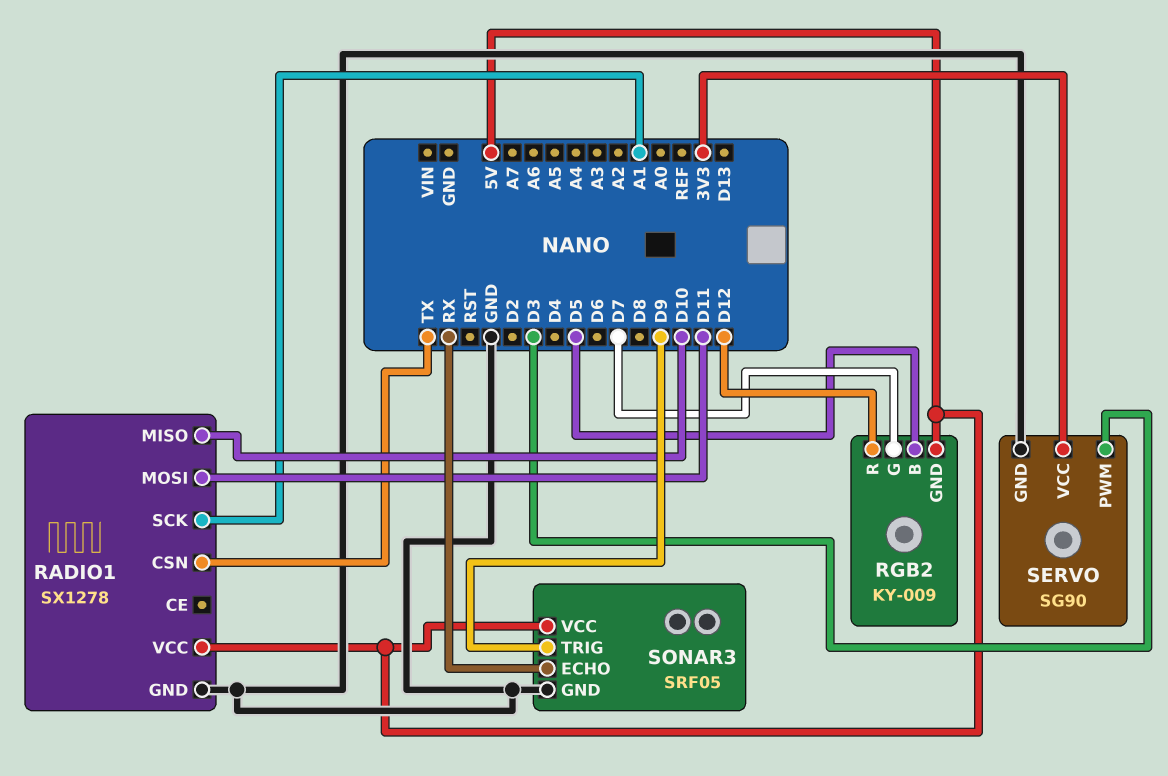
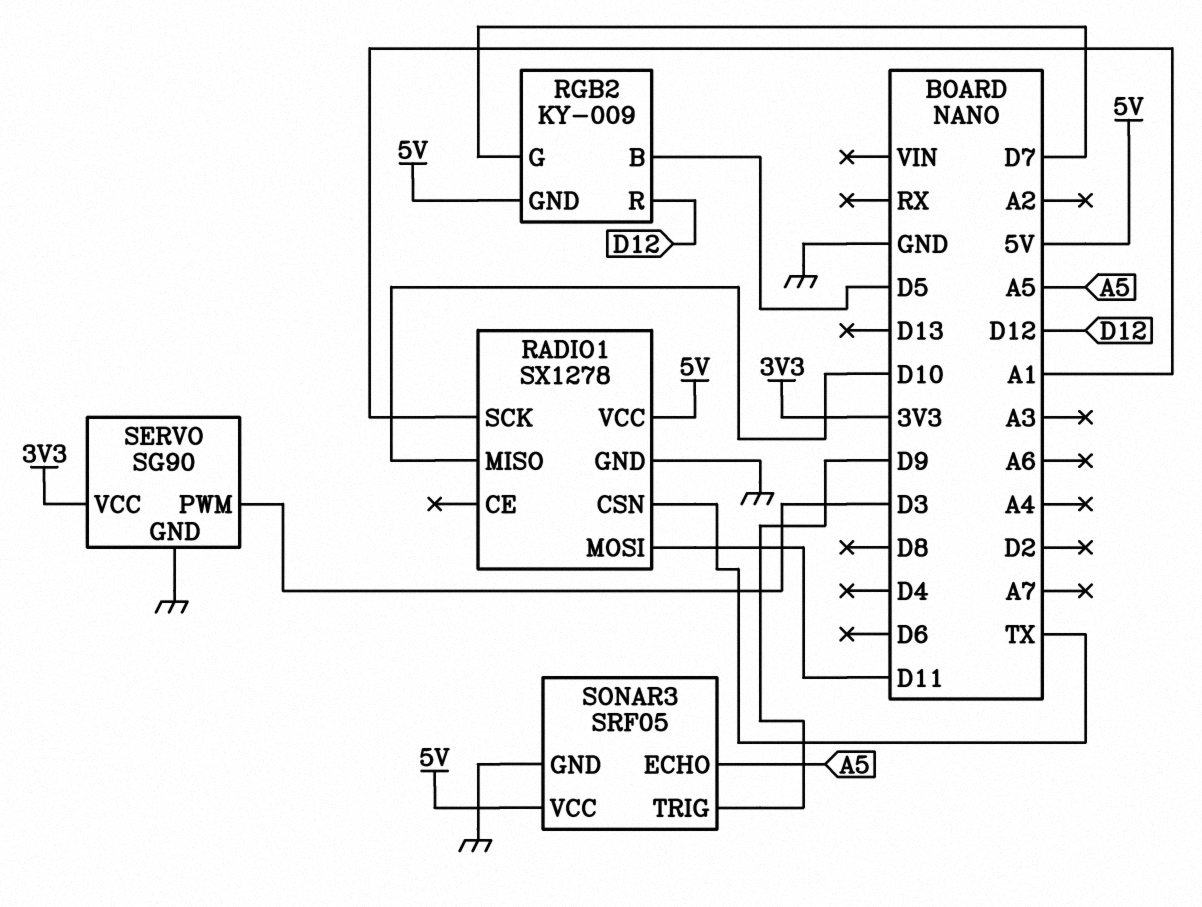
SONAR3 pin ECHO: RX -> A5

